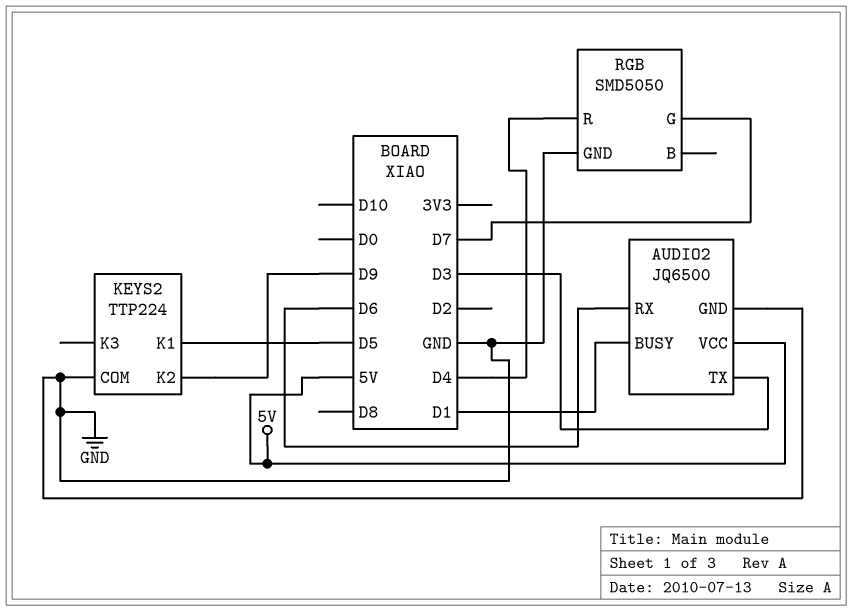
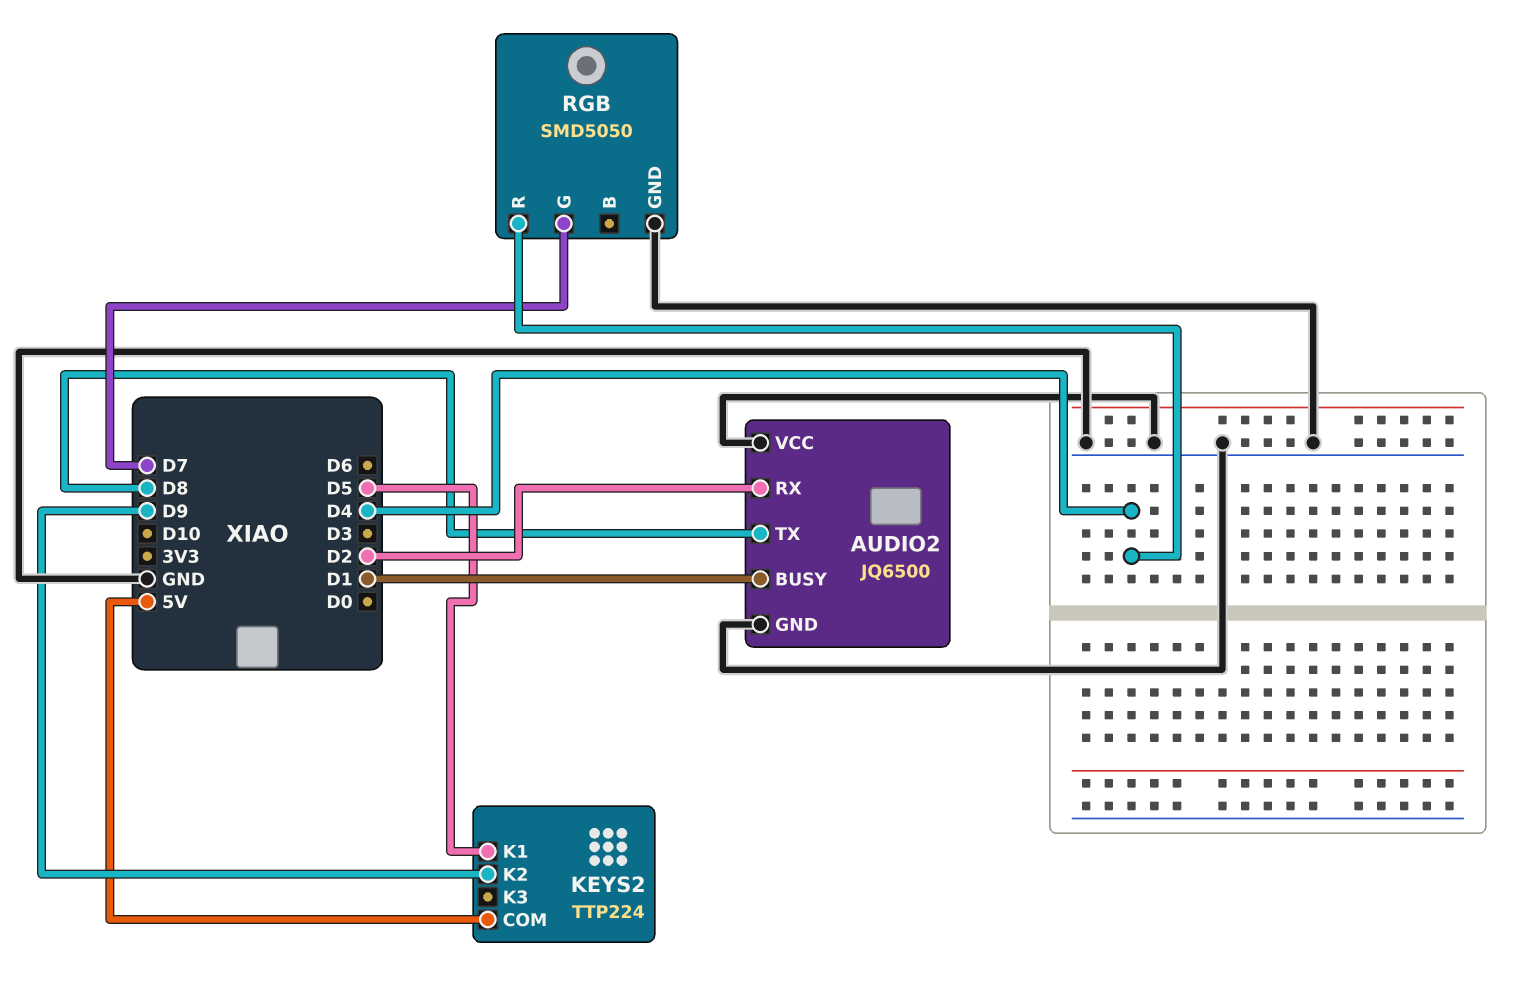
AUDIO2 pin RX: D6 -> D2
AUDIO2 pin TX: D3 -> D8
AUDIO2 pin VCC: 5V -> GND
KEYS2 pin COM: GND -> 5V

